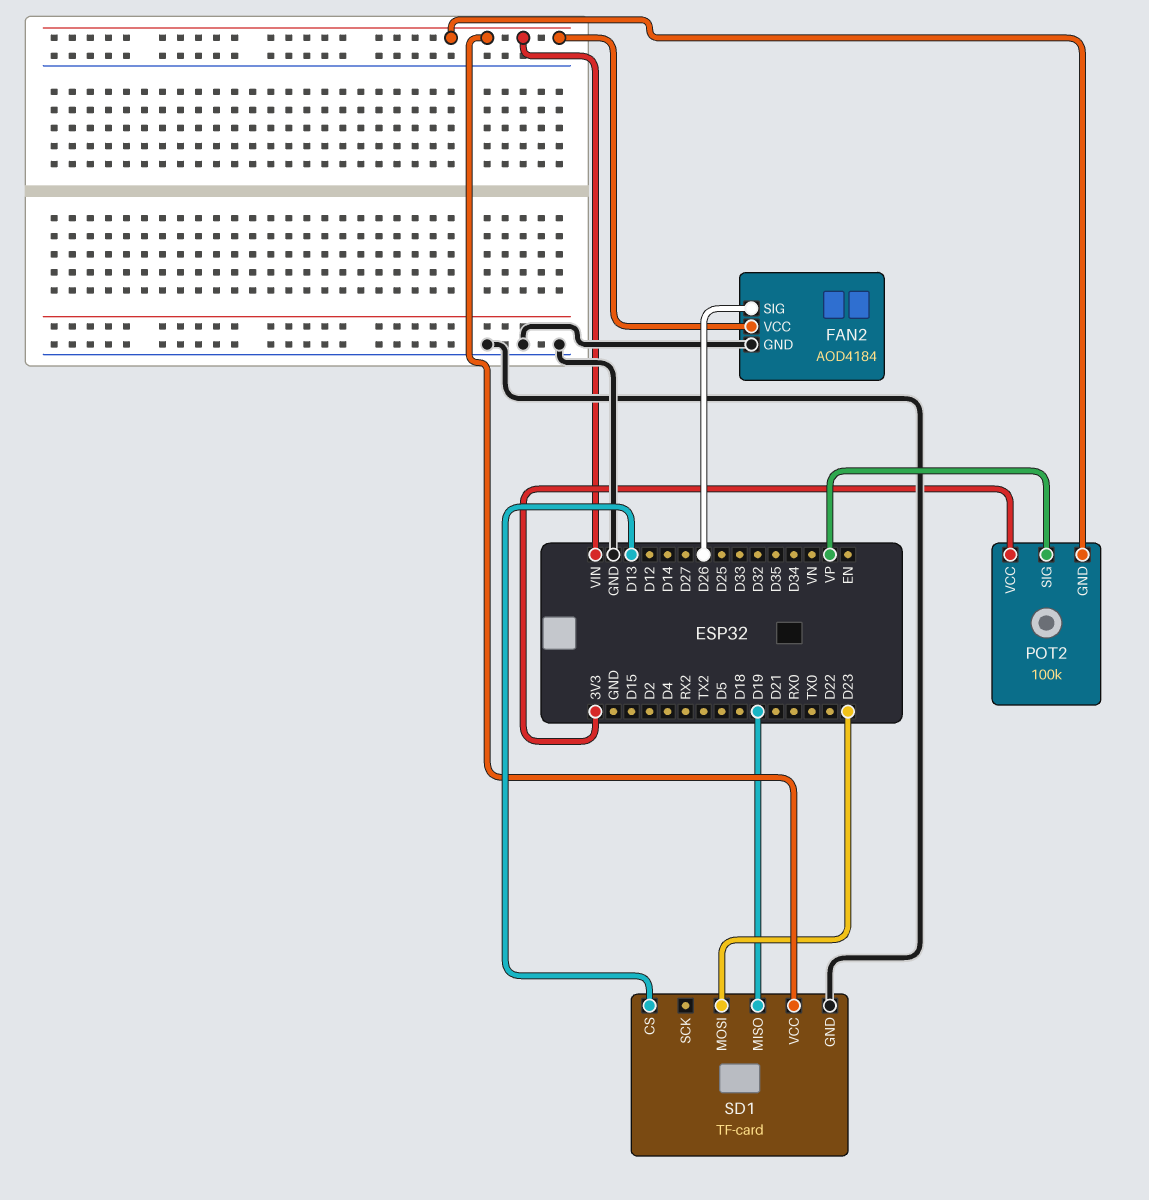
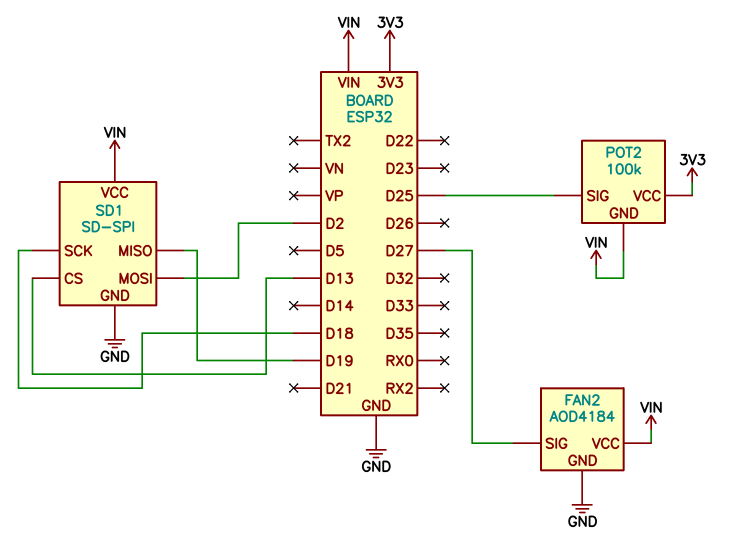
FAN2 pin SIG: D26 -> D27
POT2 pin SIG: VP -> D25
SD1: TF-card -> SD-SPI
SD1 pin MOSI: D23 -> D2
SD1 pin SCK: none -> D18

